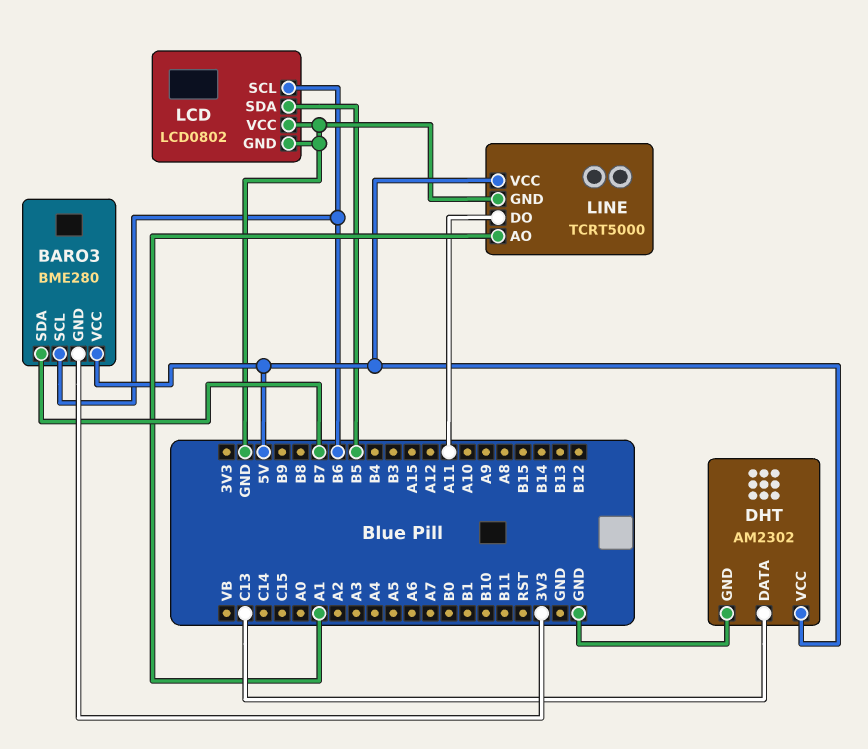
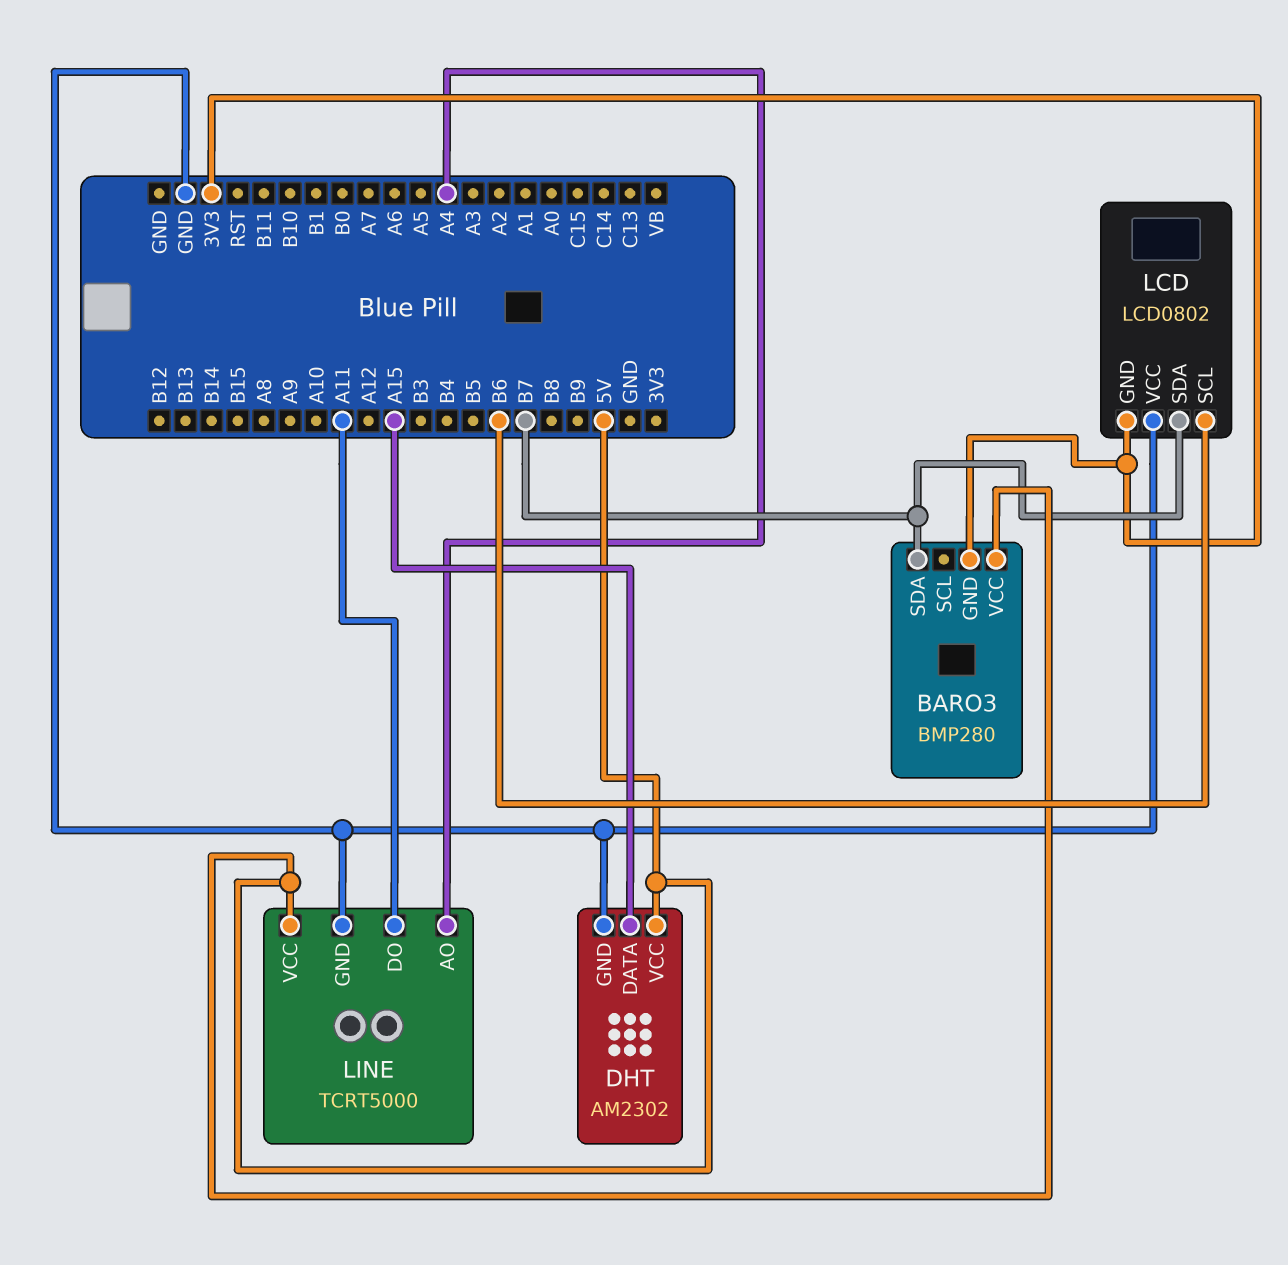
BARO3: BME280 -> BMP280
BARO3 pin SCL: B6 -> none
DHT pin DATA: C13 -> A15
LCD pin GND: GND -> 3V3
LCD pin SDA: B5 -> B7
LINE pin AO: A1 -> A4

